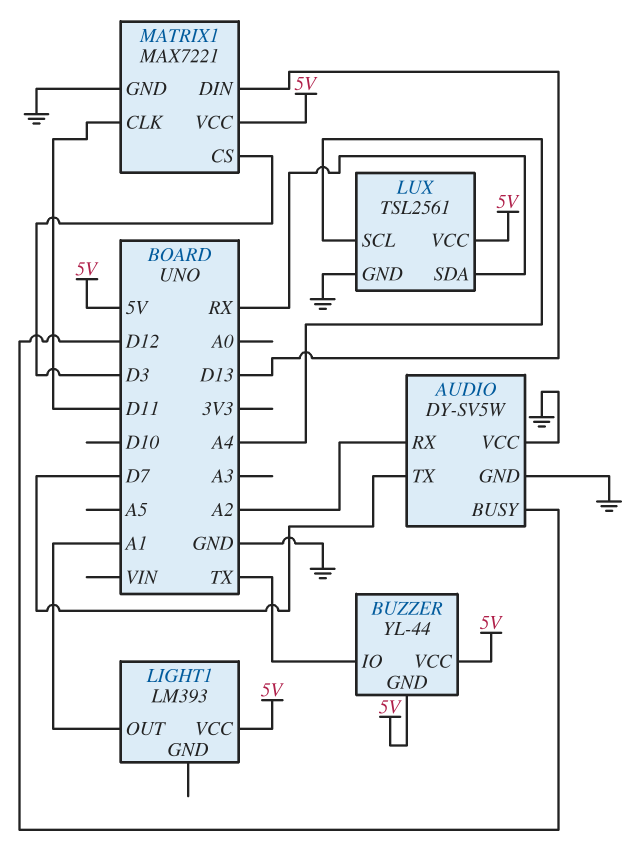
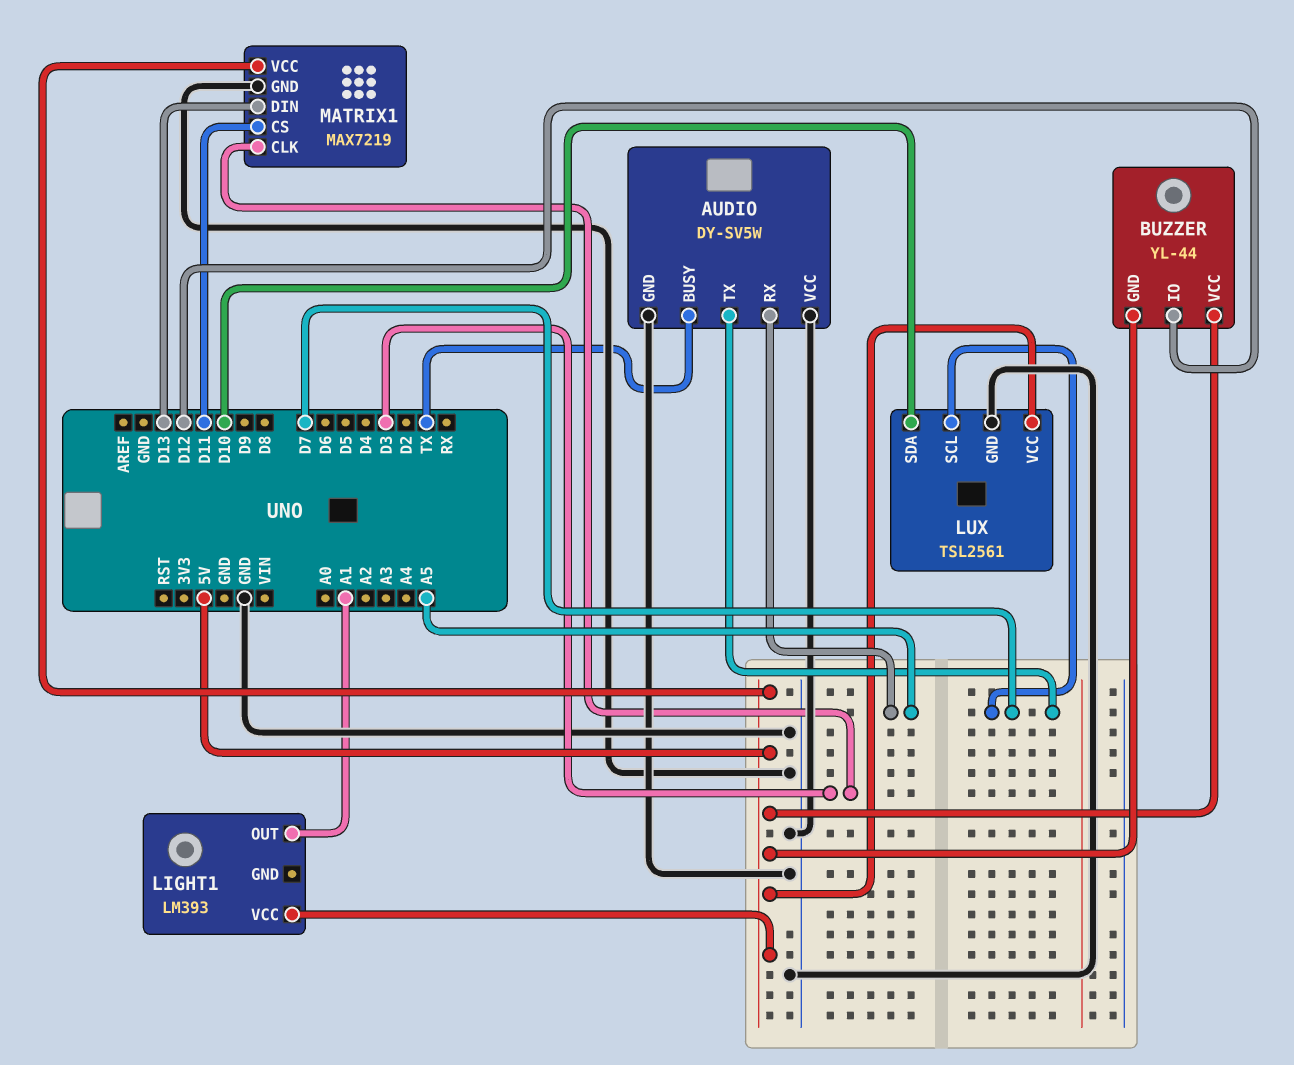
AUDIO pin BUSY: D12 -> TX
AUDIO pin RX: A2 -> A5
BUZZER pin IO: TX -> D12
LUX pin SCL: A4 -> D7
LUX pin SDA: RX -> D10
MATRIX1: MAX7221 -> MAX7219
MATRIX1 pin CLK: D11 -> D3
MATRIX1 pin CS: D3 -> D11

